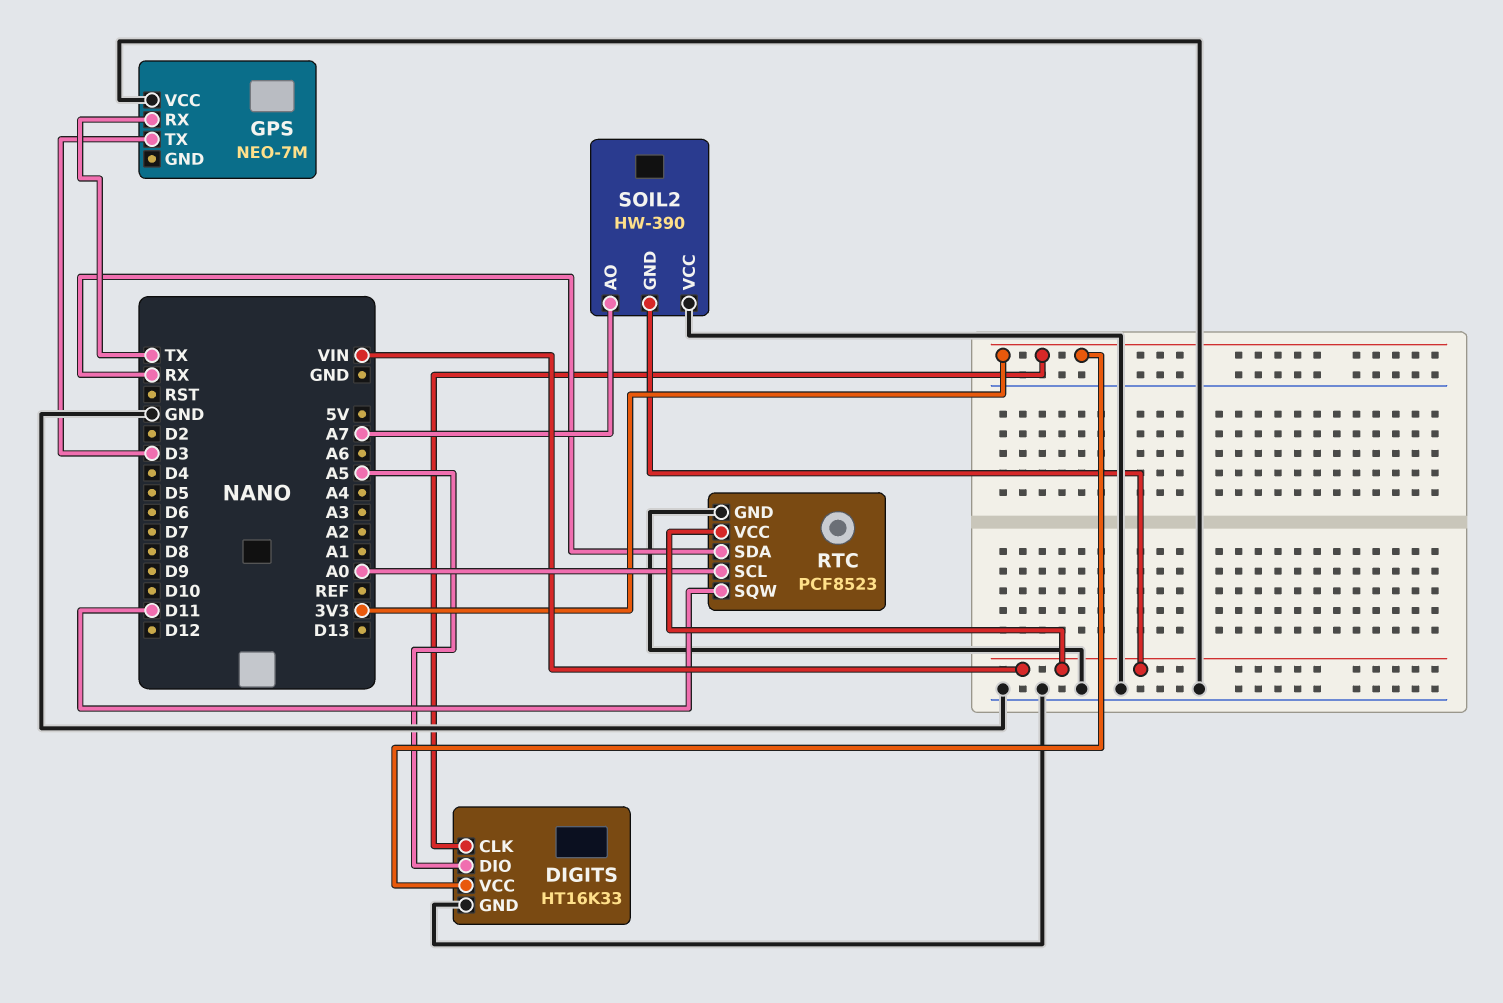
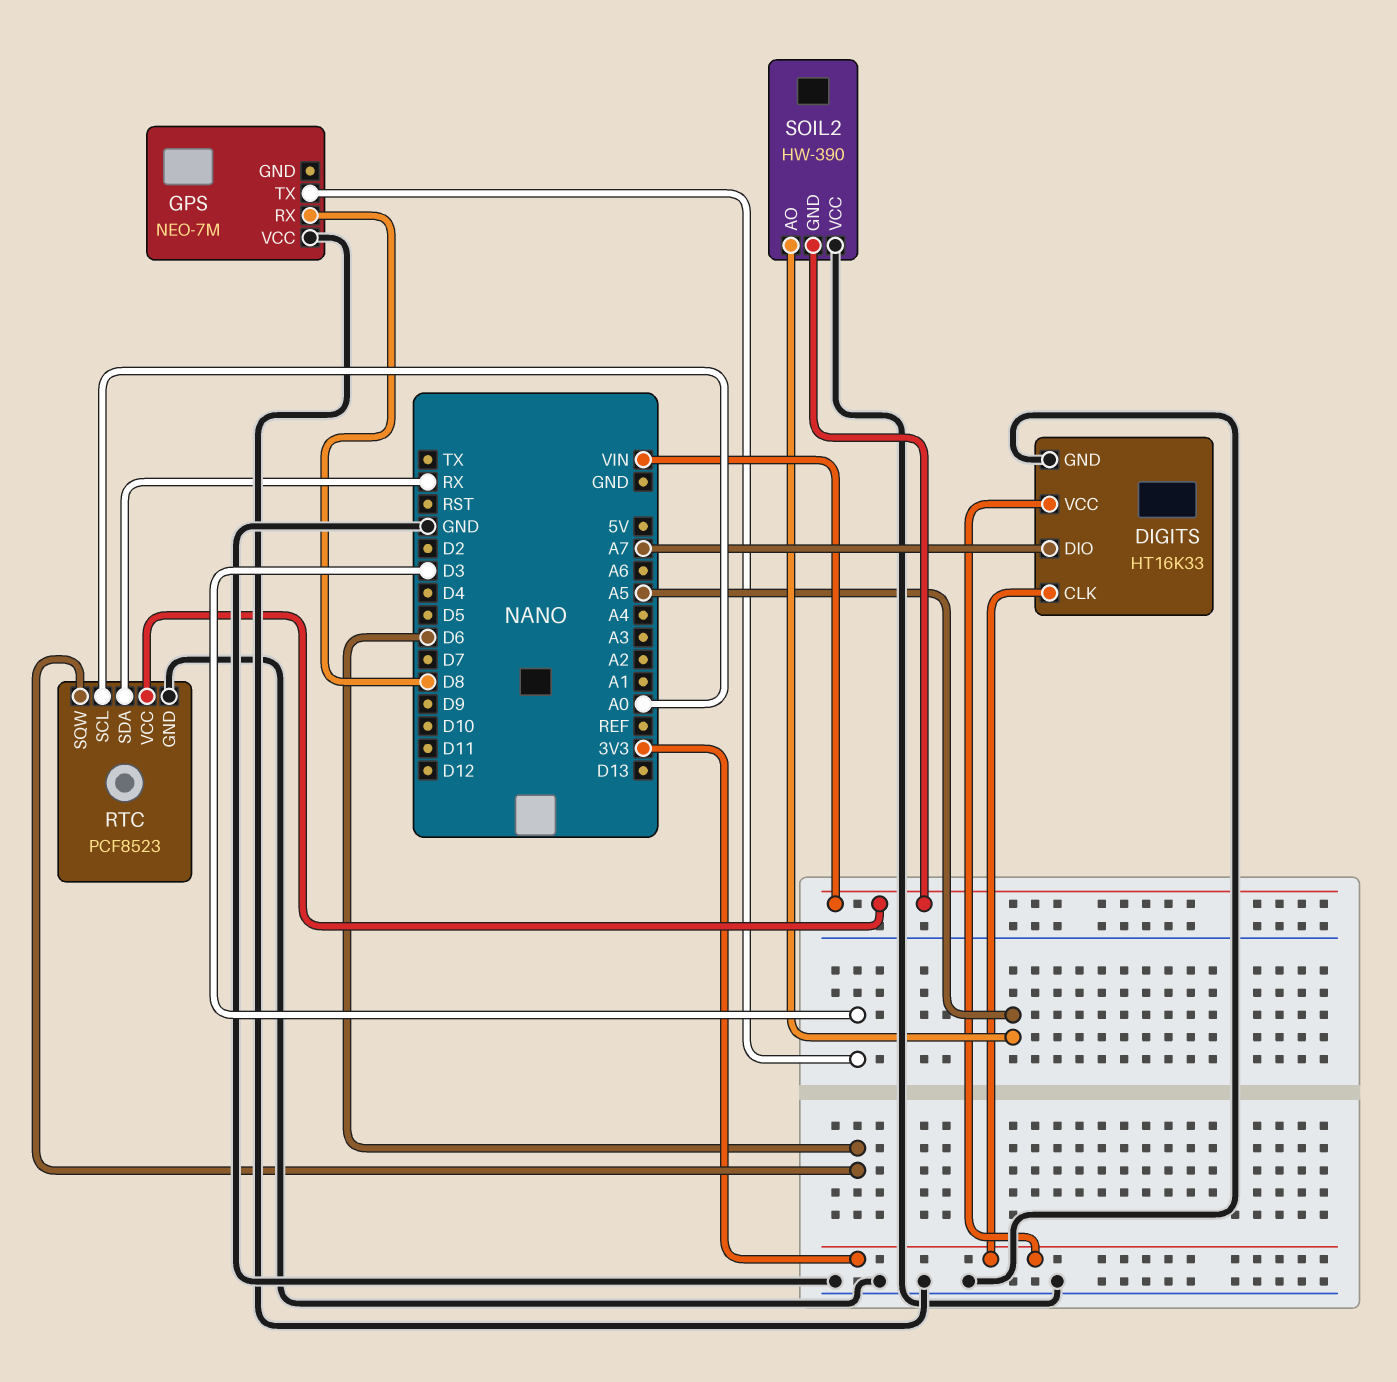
DIGITS pin DIO: A5 -> A7
GPS pin RX: TX -> D8
RTC pin SQW: D11 -> D6
SOIL2 pin AO: A7 -> A5

